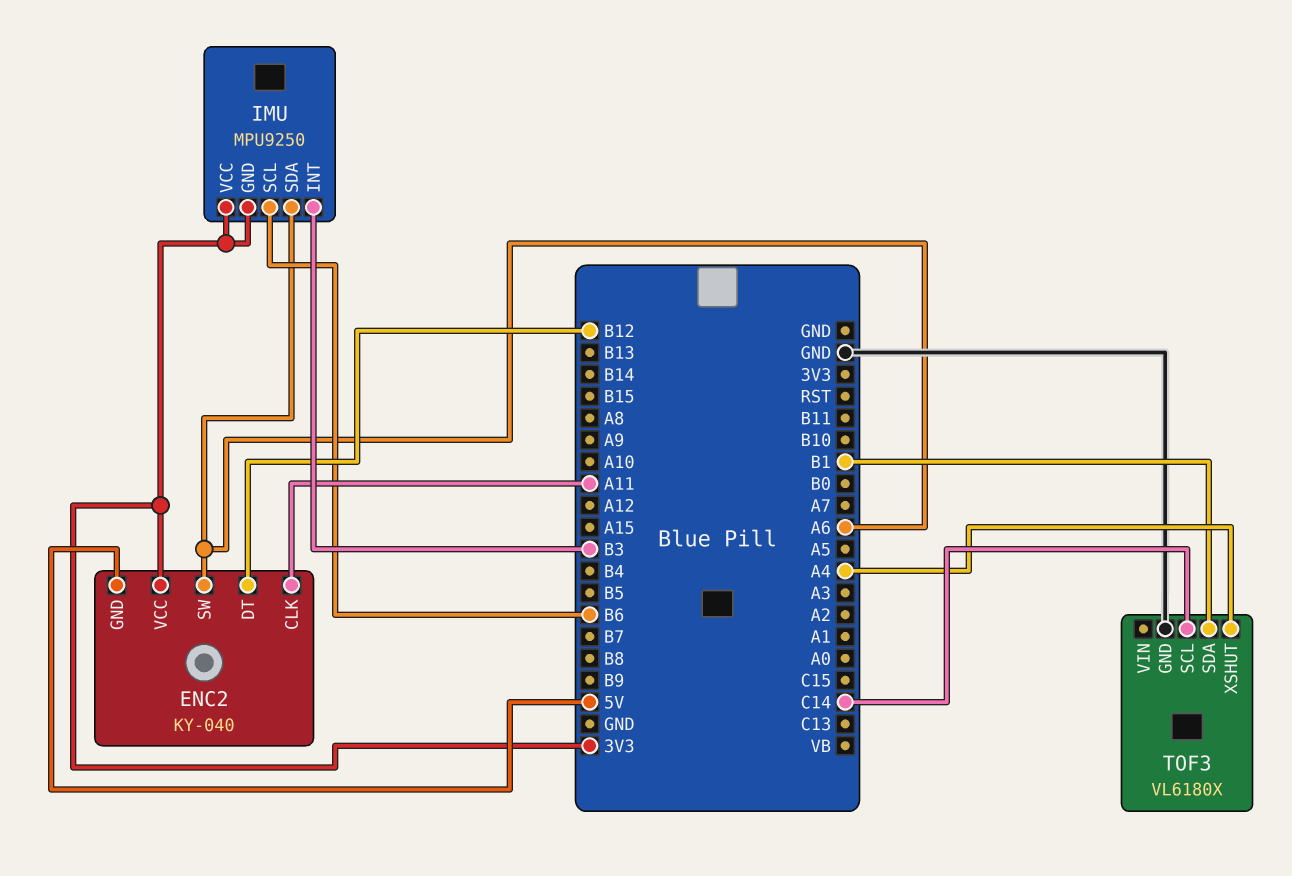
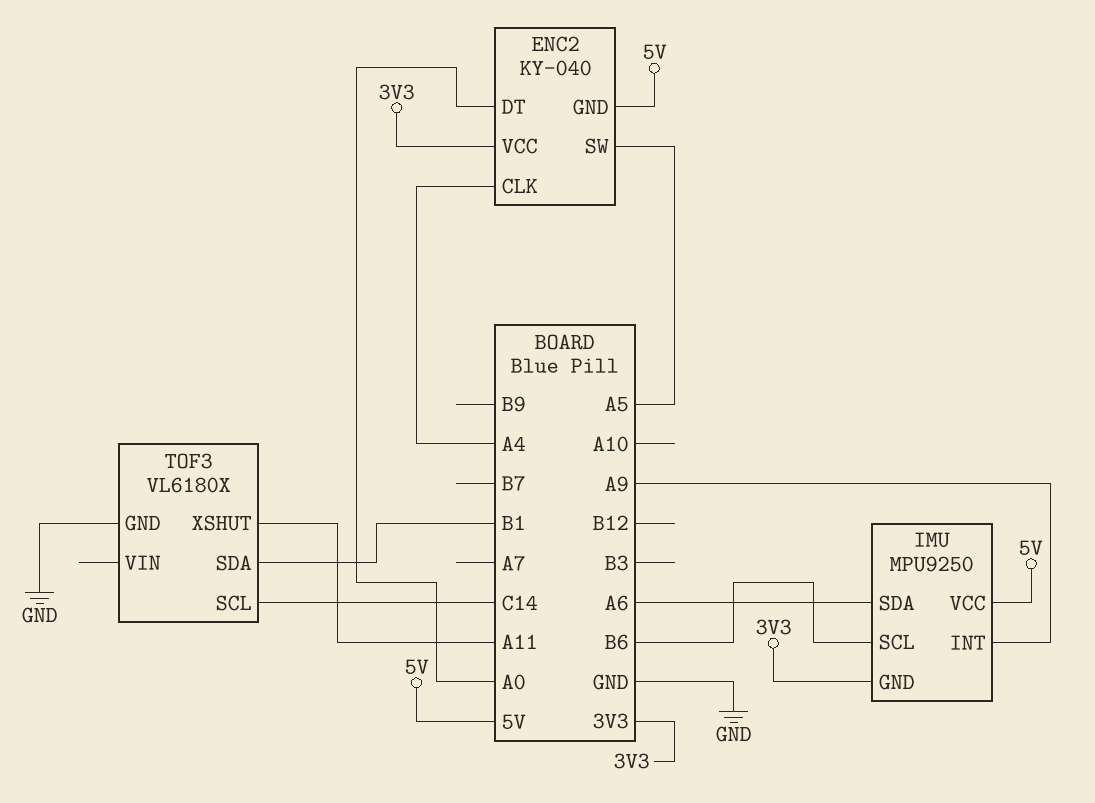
ENC2 pin CLK: A11 -> A4
ENC2 pin DT: B12 -> A0
ENC2 pin SW: A6 -> A5
IMU pin INT: B3 -> A9
IMU pin VCC: 3V3 -> 5V
TOF3 pin XSHUT: A4 -> A11

